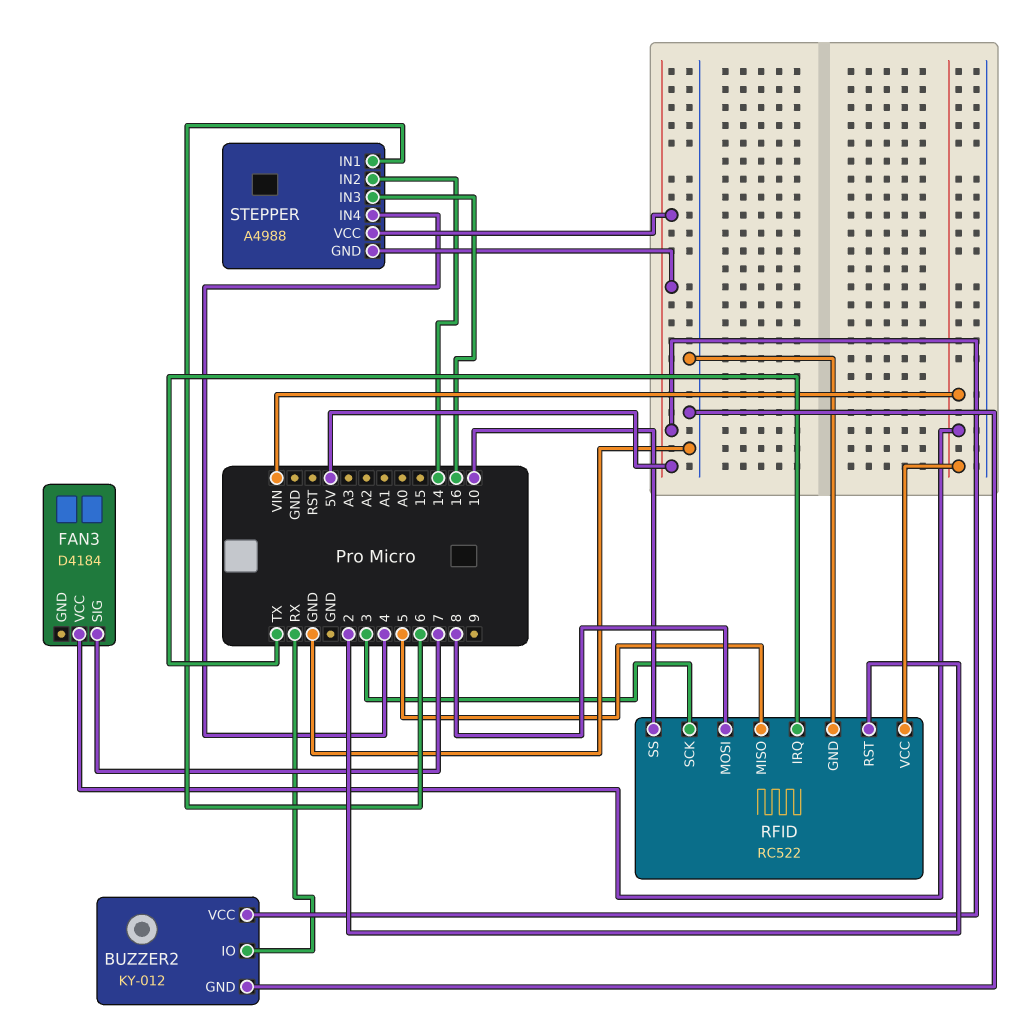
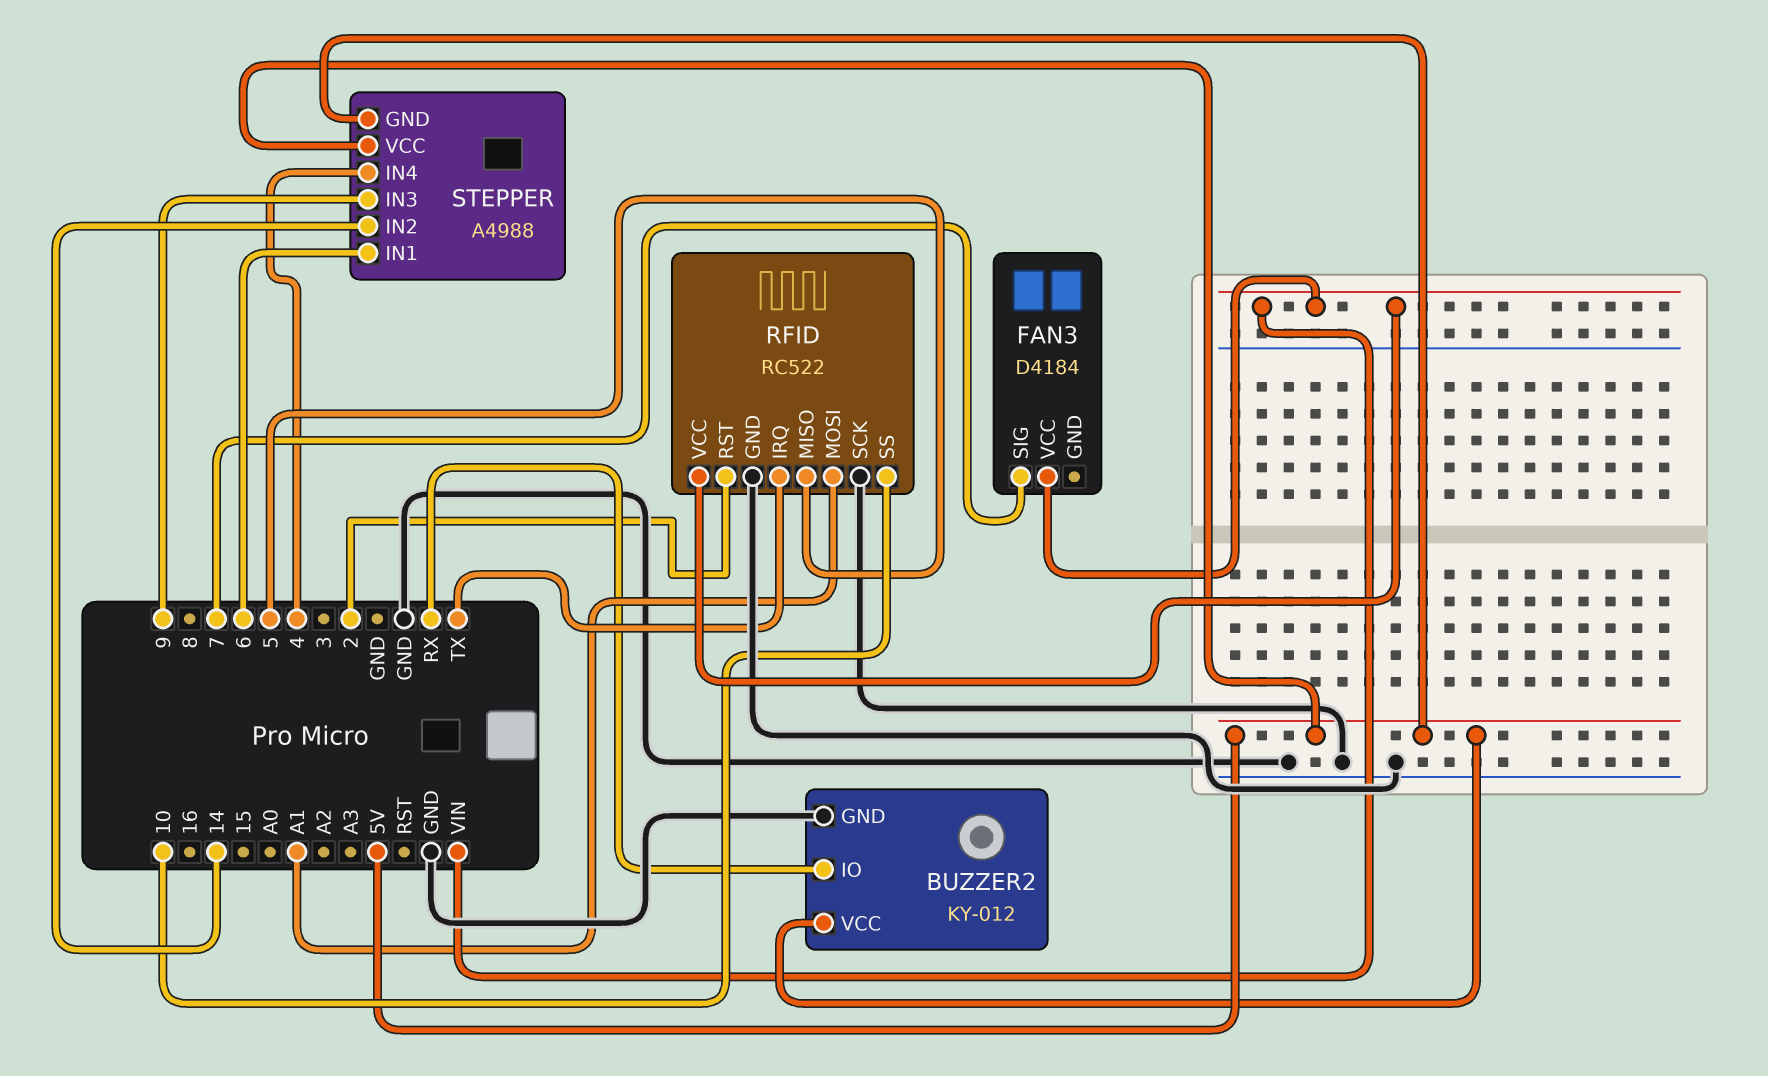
RFID pin MOSI: 8 -> A1
RFID pin SCK: 3 -> GND
STEPPER pin IN3: 16 -> 9

